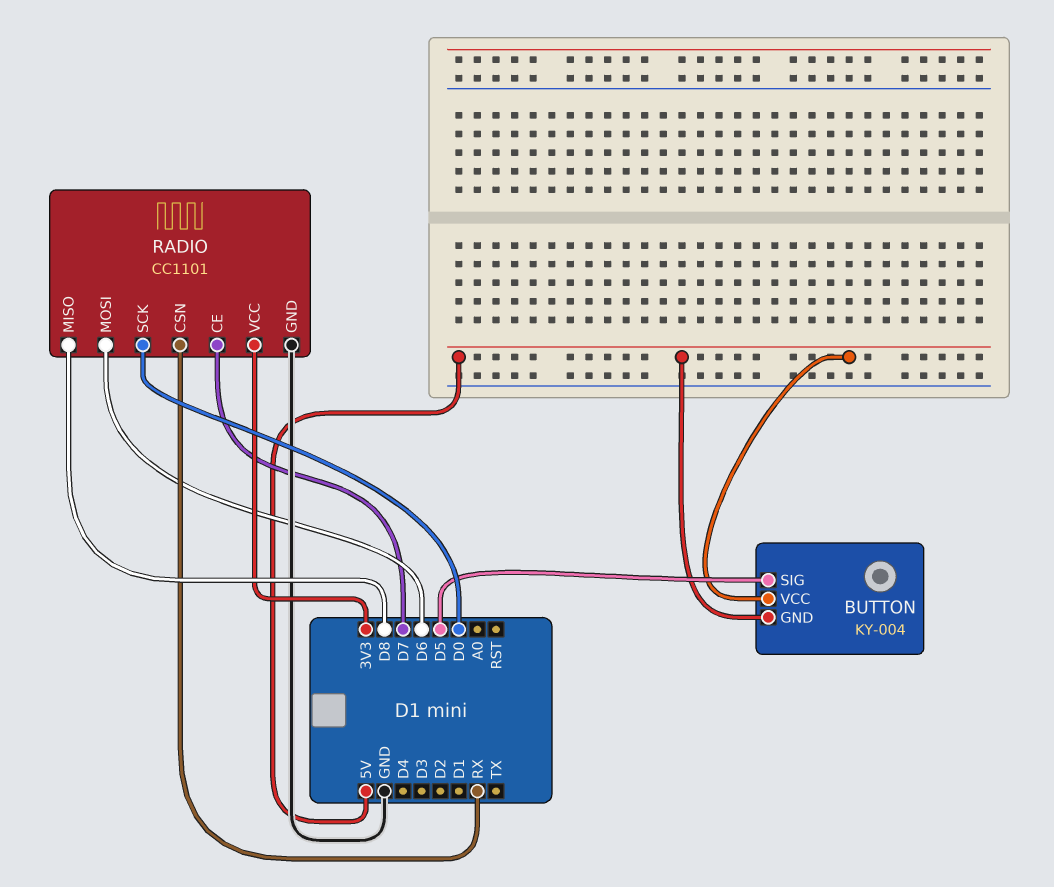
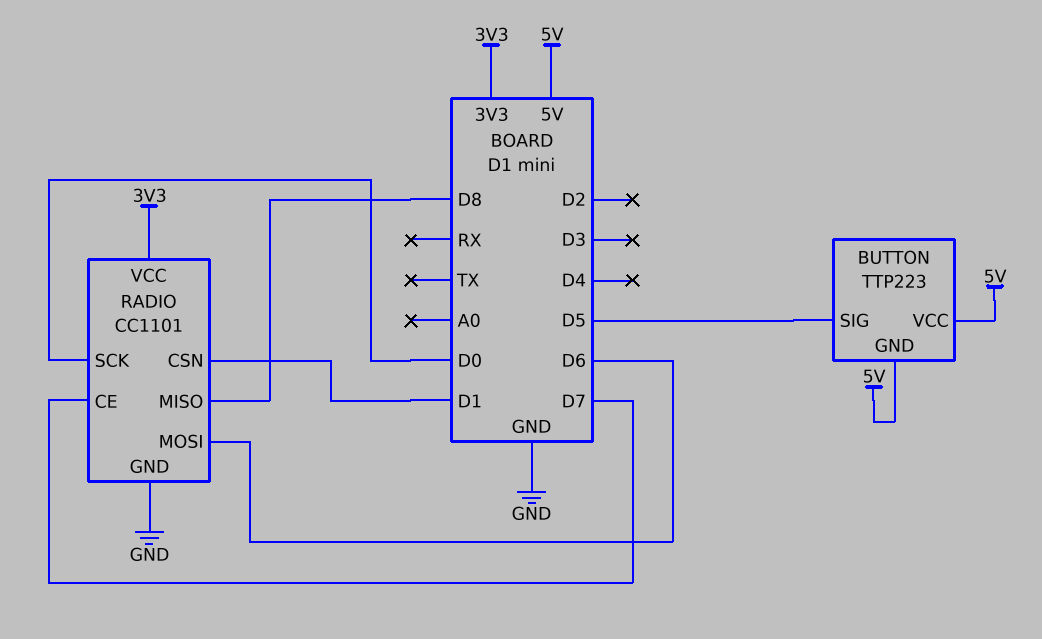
BUTTON: KY-004 -> TTP223
RADIO pin CSN: RX -> D1

